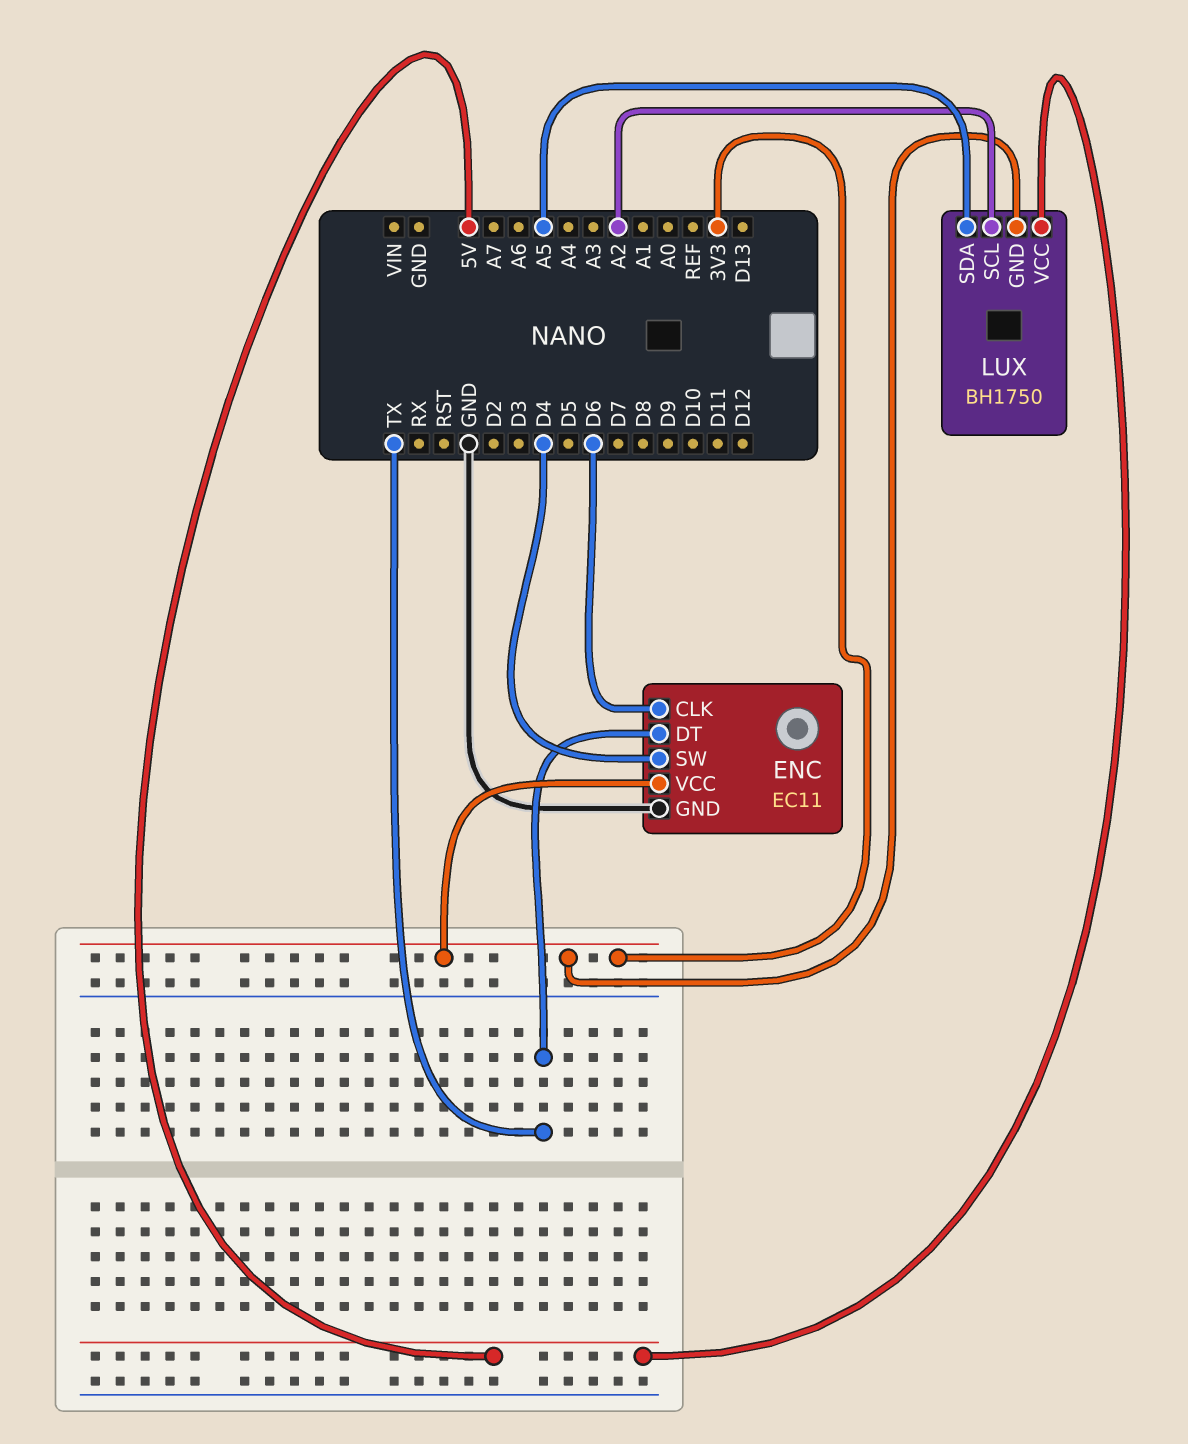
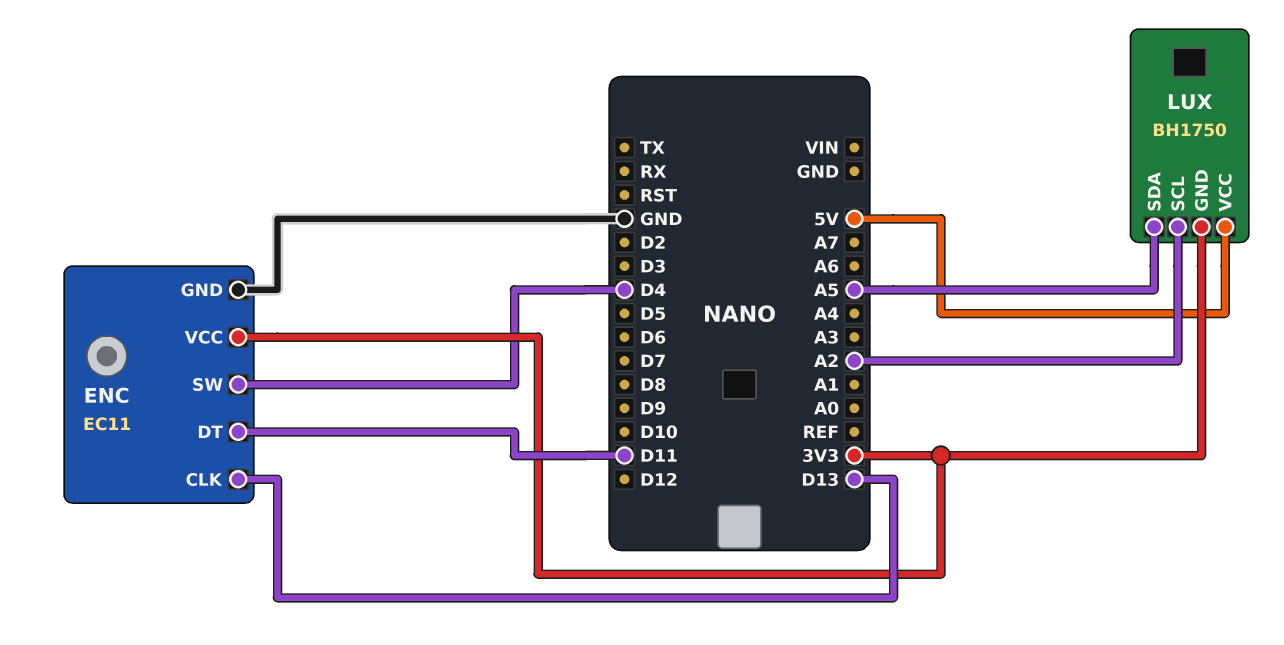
ENC pin CLK: D6 -> D13
ENC pin DT: TX -> D11

